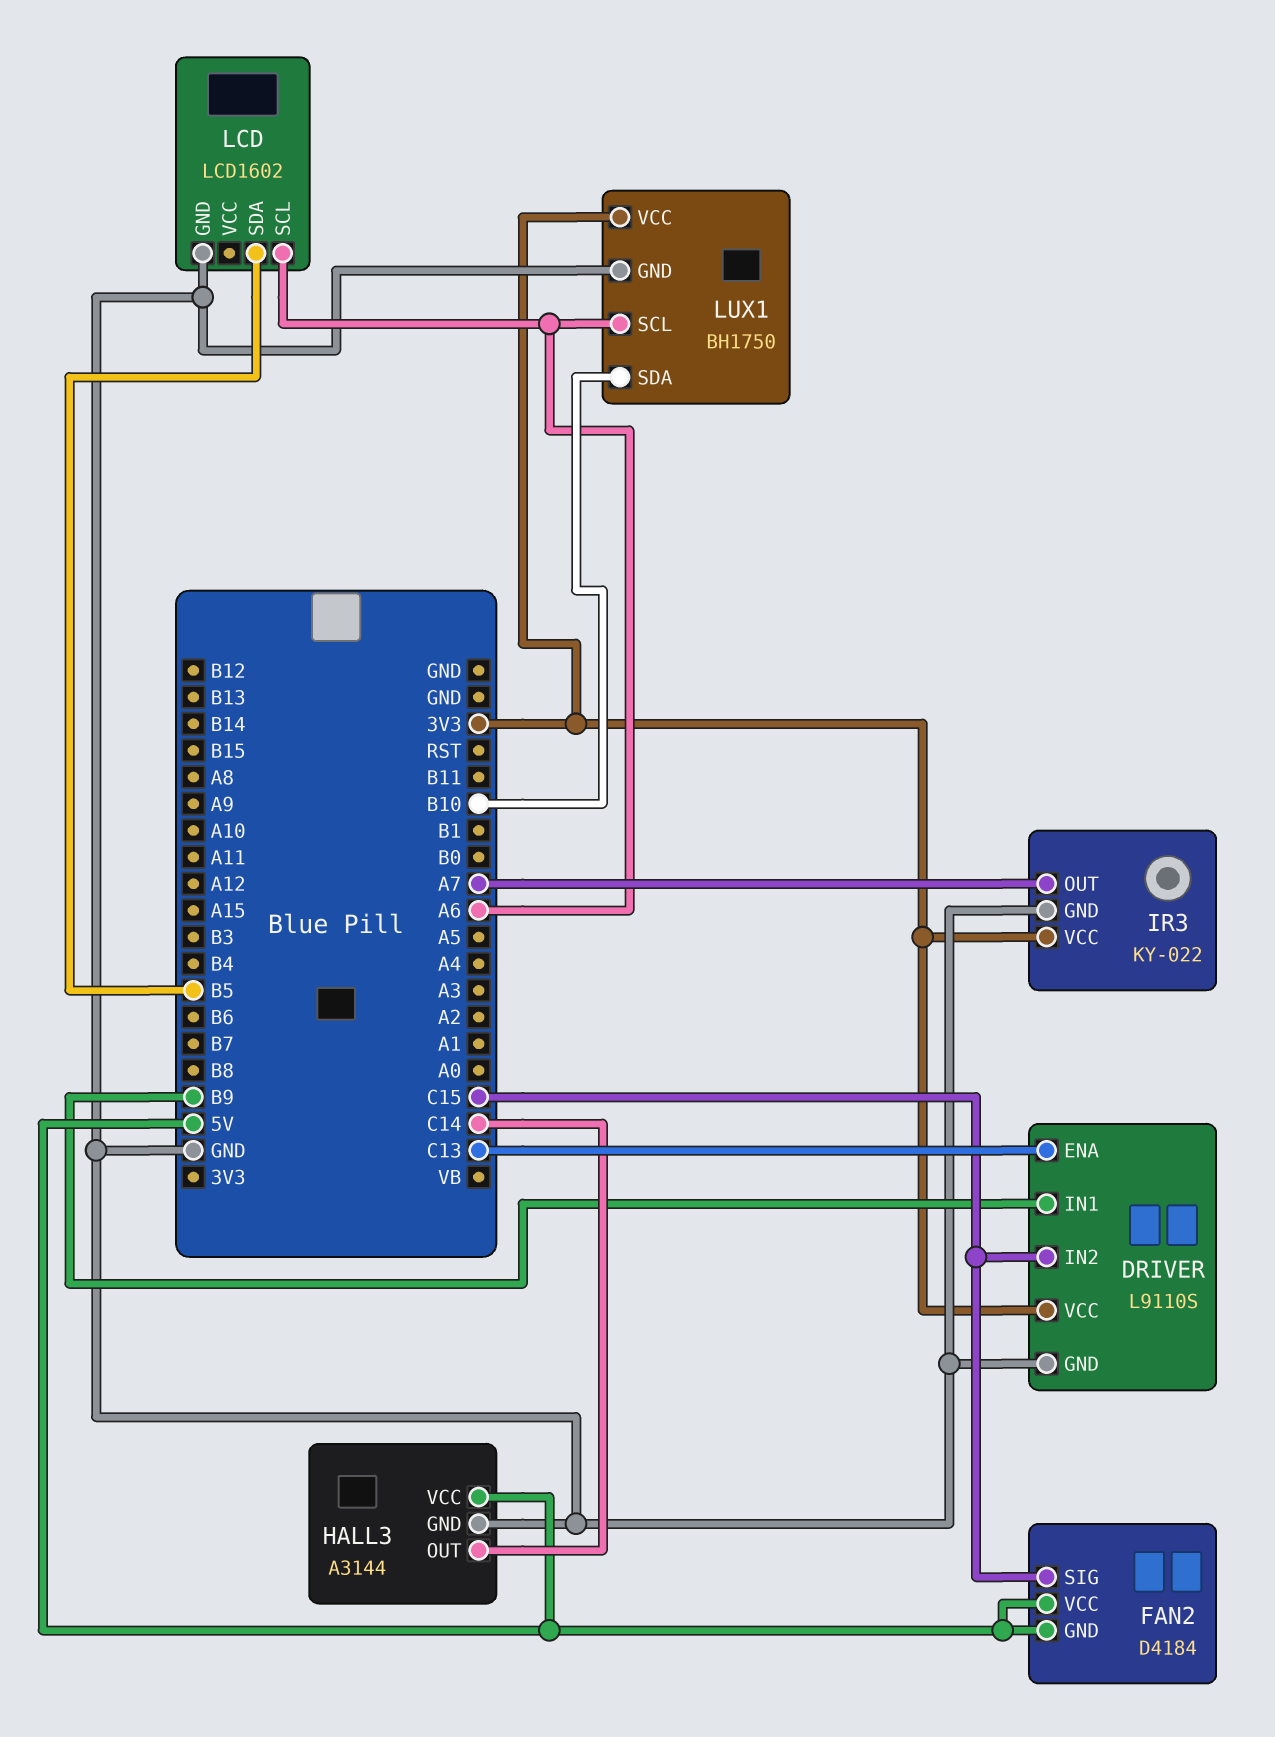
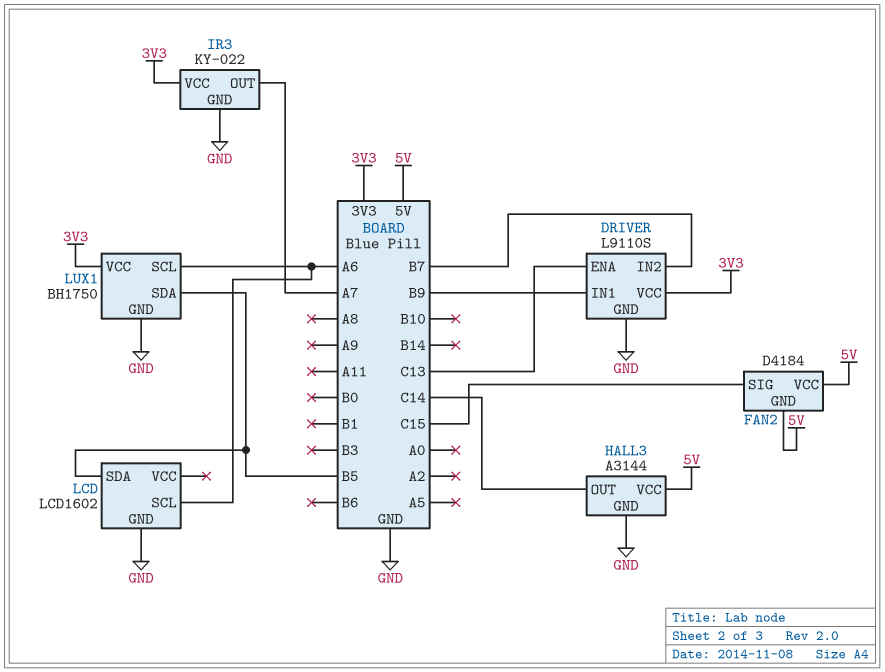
DRIVER pin IN2: C15 -> B7
LUX1 pin SDA: B10 -> B5

